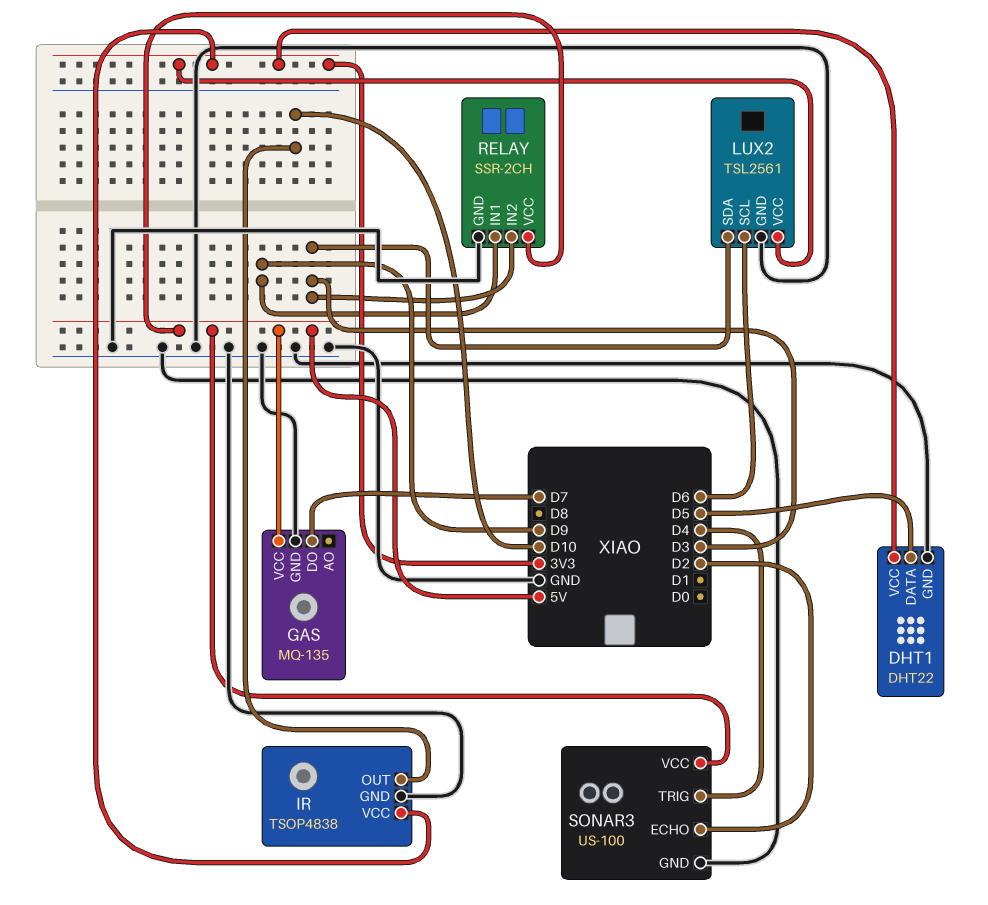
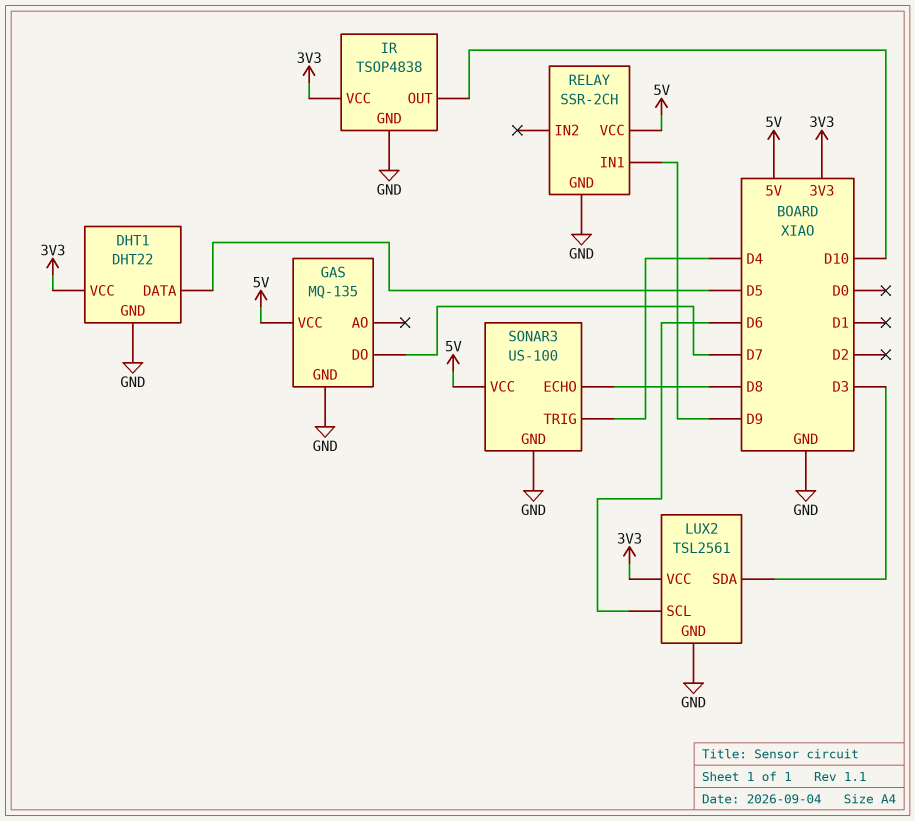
RELAY pin IN2: D3 -> none
SONAR3 pin ECHO: D2 -> D8

